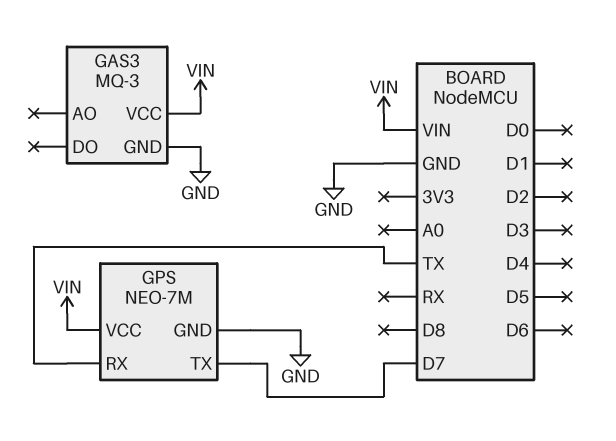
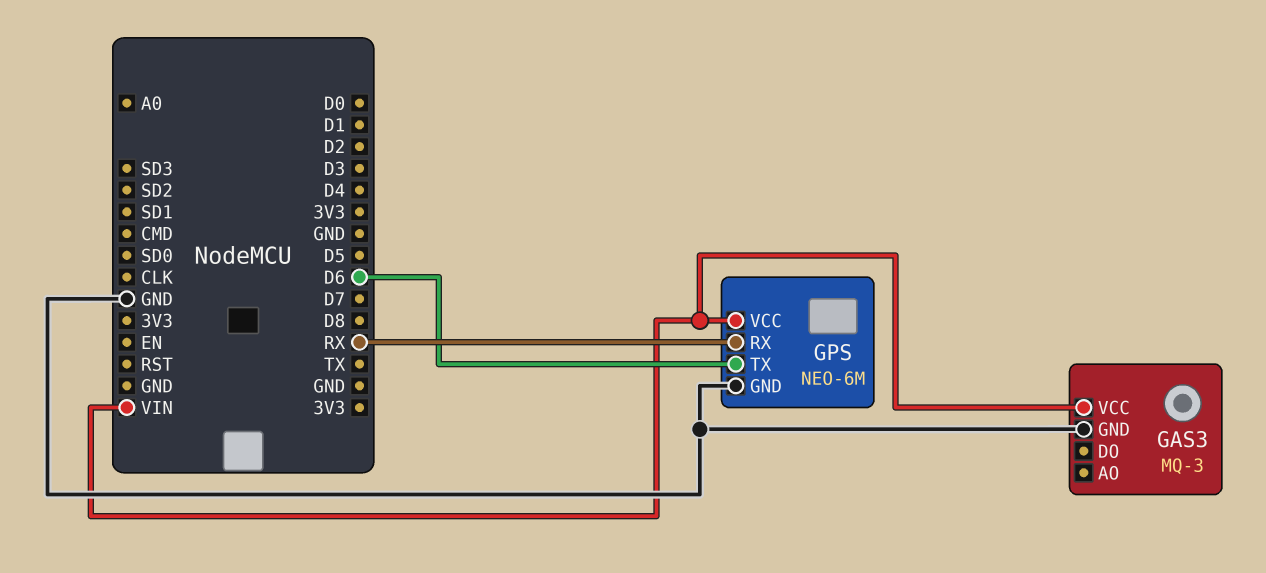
GPS: NEO-7M -> NEO-6M
GPS pin RX: TX -> RX
GPS pin TX: D7 -> D6

